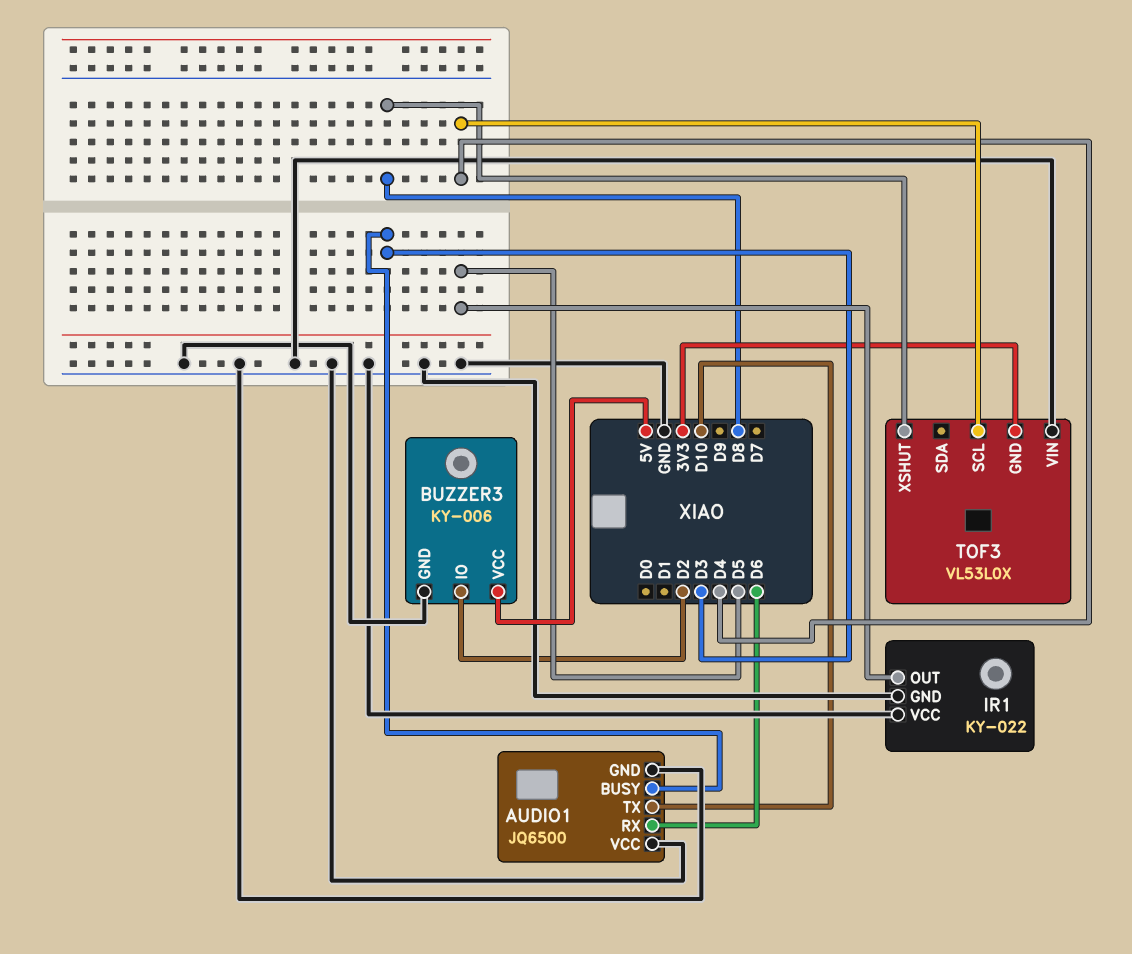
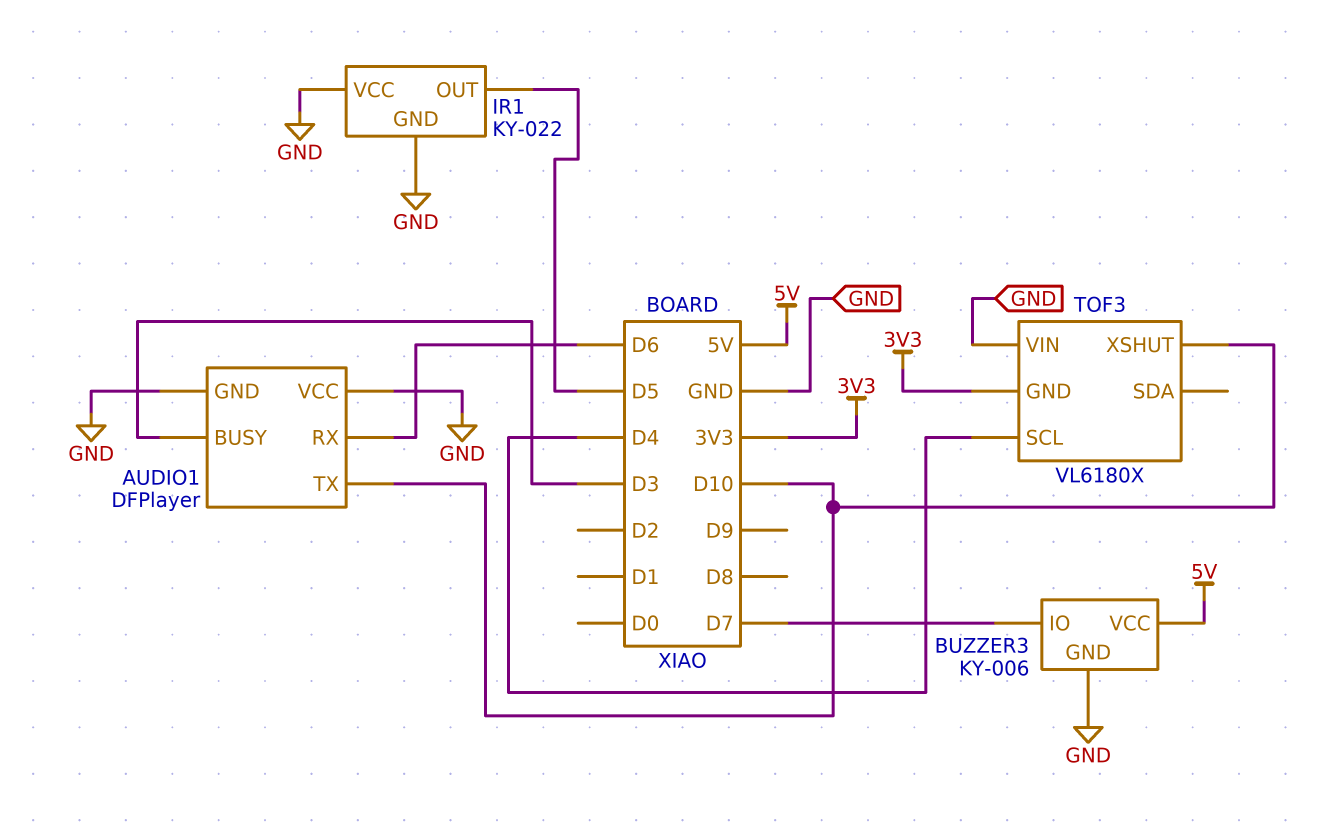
AUDIO1: JQ6500 -> DFPlayer
BUZZER3 pin IO: D2 -> D7
TOF3: VL53L0X -> VL6180X
TOF3 pin XSHUT: D8 -> D10

